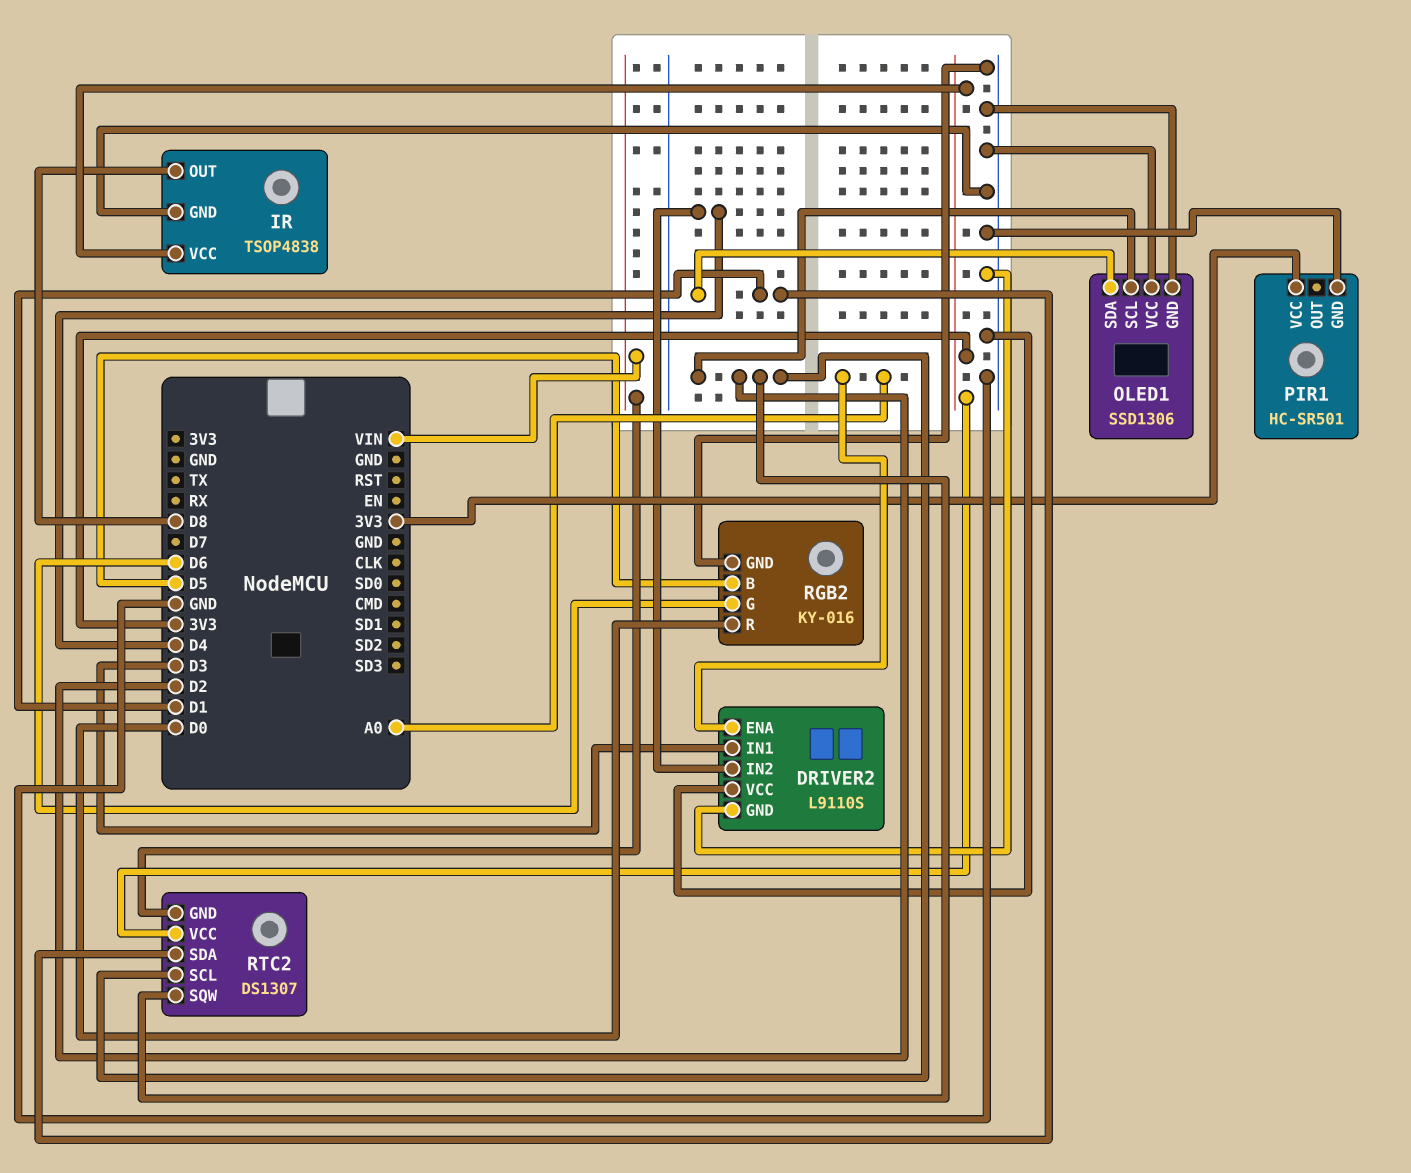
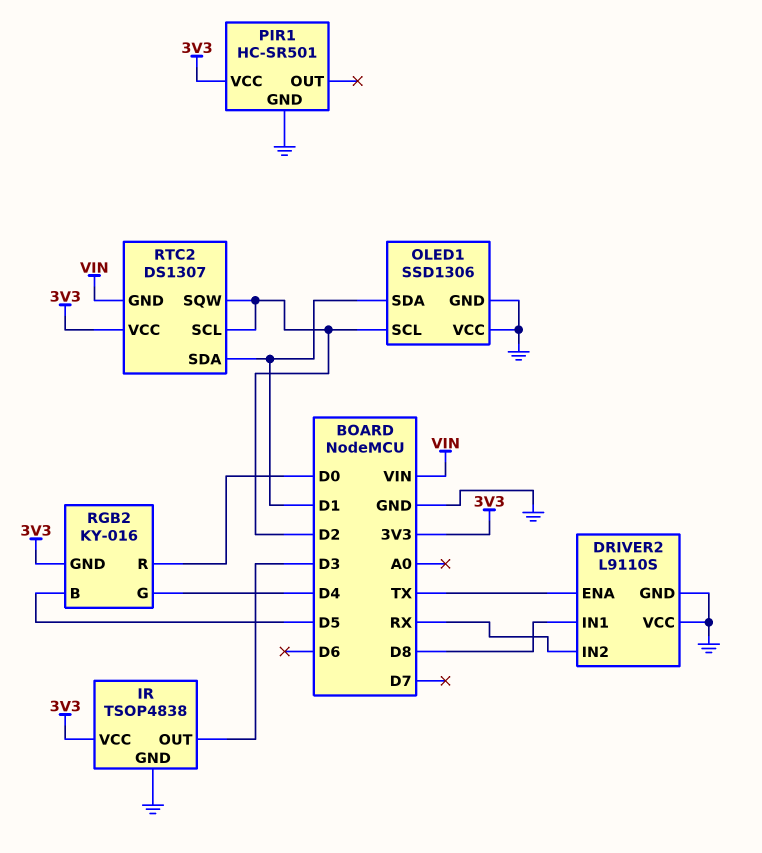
DRIVER2 pin ENA: A0 -> TX
DRIVER2 pin IN1: D3 -> D8
DRIVER2 pin IN2: D4 -> RX
IR pin OUT: D8 -> D3
RGB2 pin G: D6 -> D4
RGB2 pin GND: GND -> 3V3

